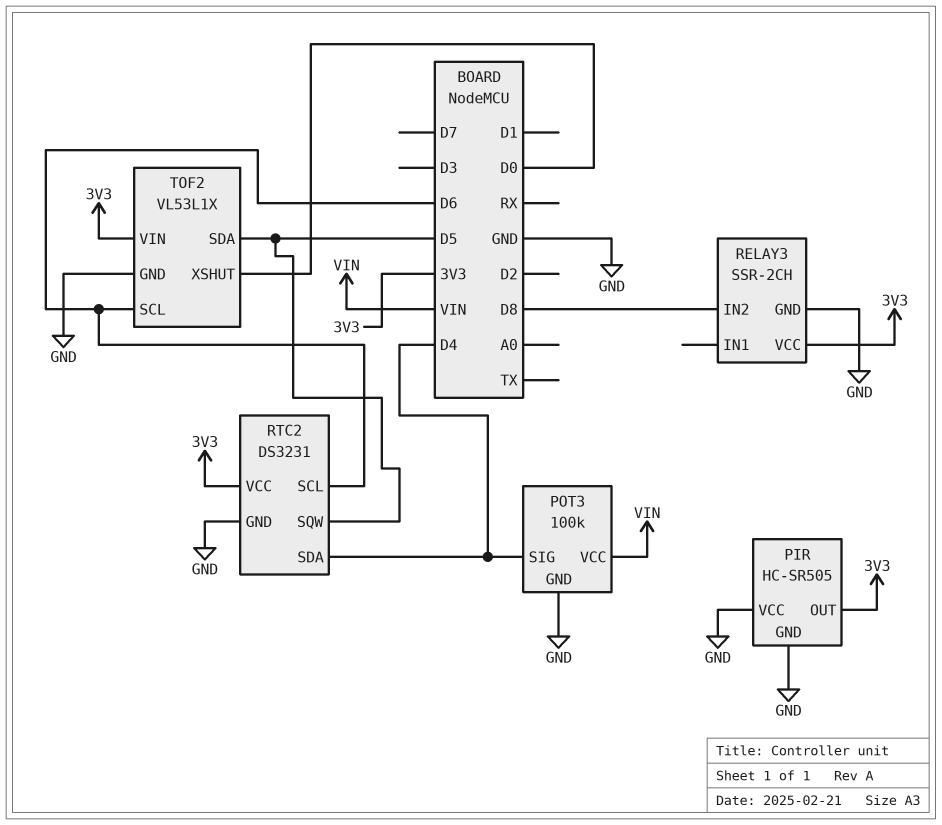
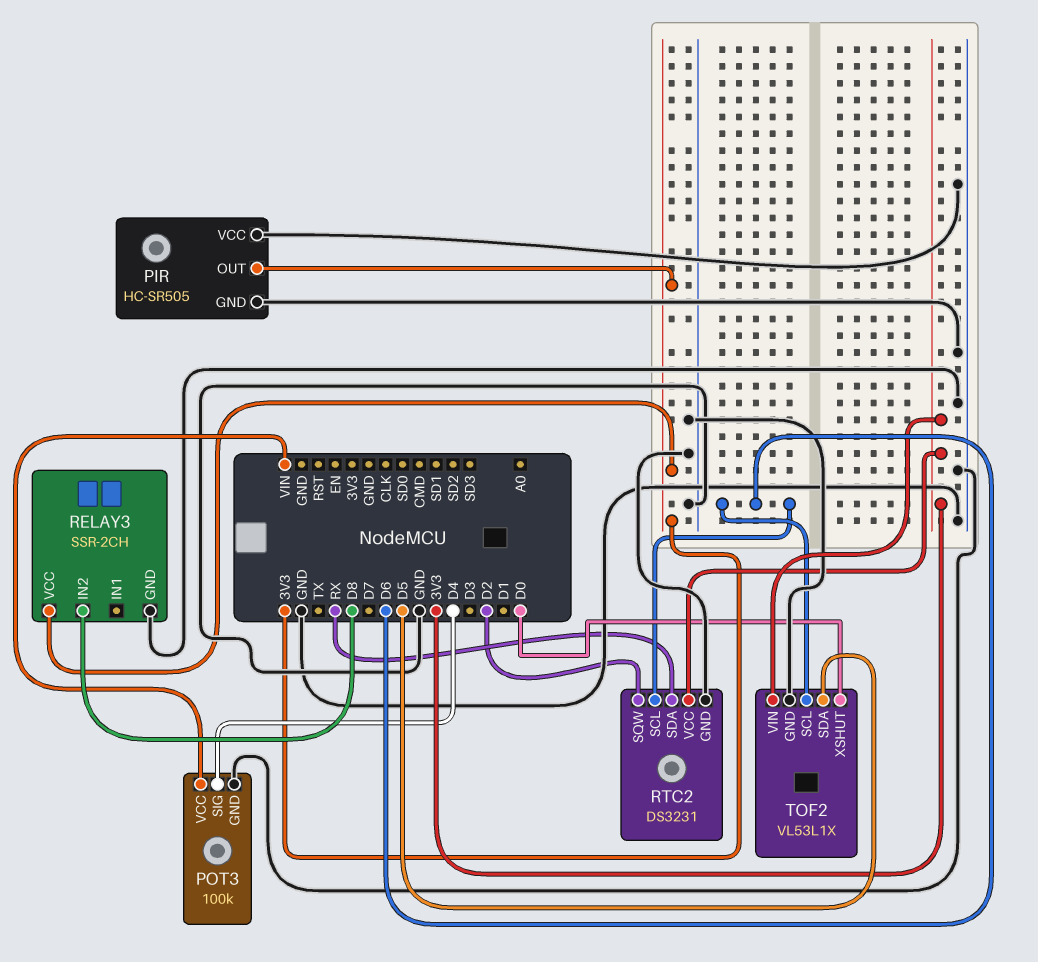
RTC2 pin SDA: D4 -> RX
RTC2 pin SQW: D5 -> D2

